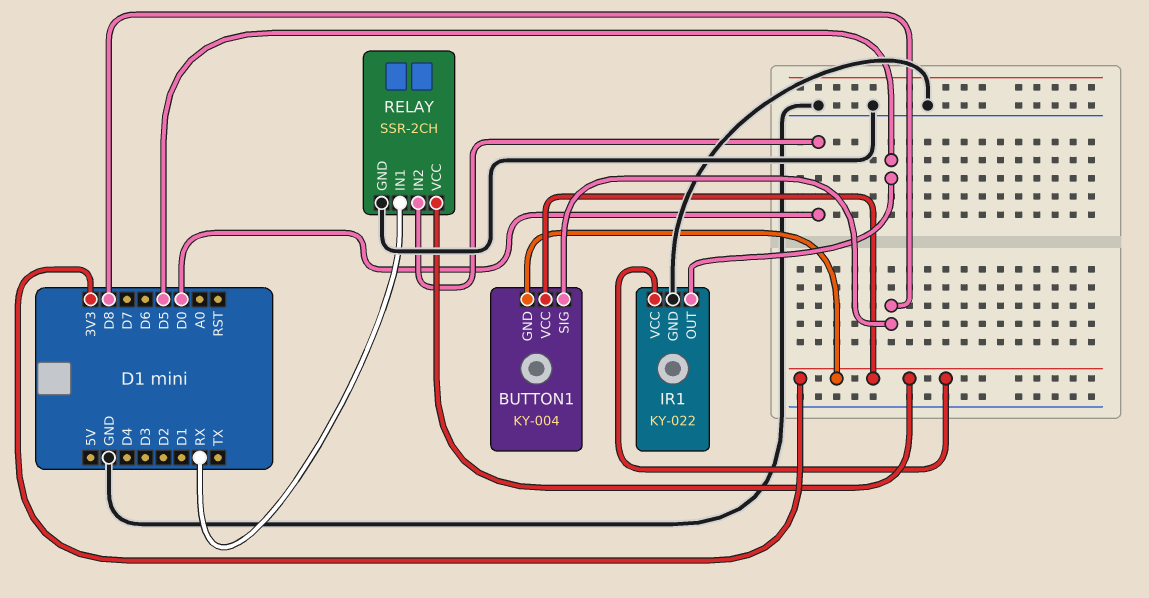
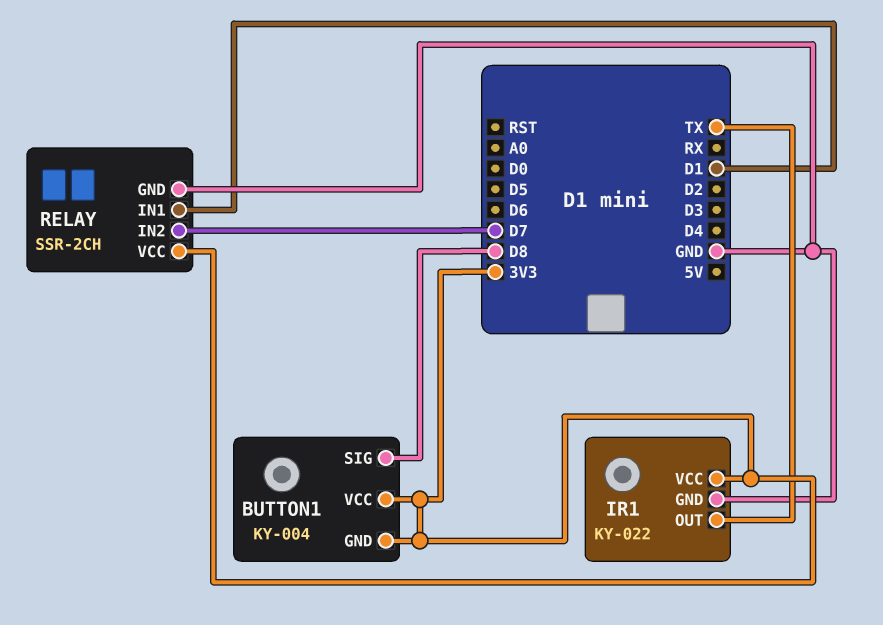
IR1 pin OUT: D5 -> TX
RELAY pin IN1: RX -> D1
RELAY pin IN2: D0 -> D7

